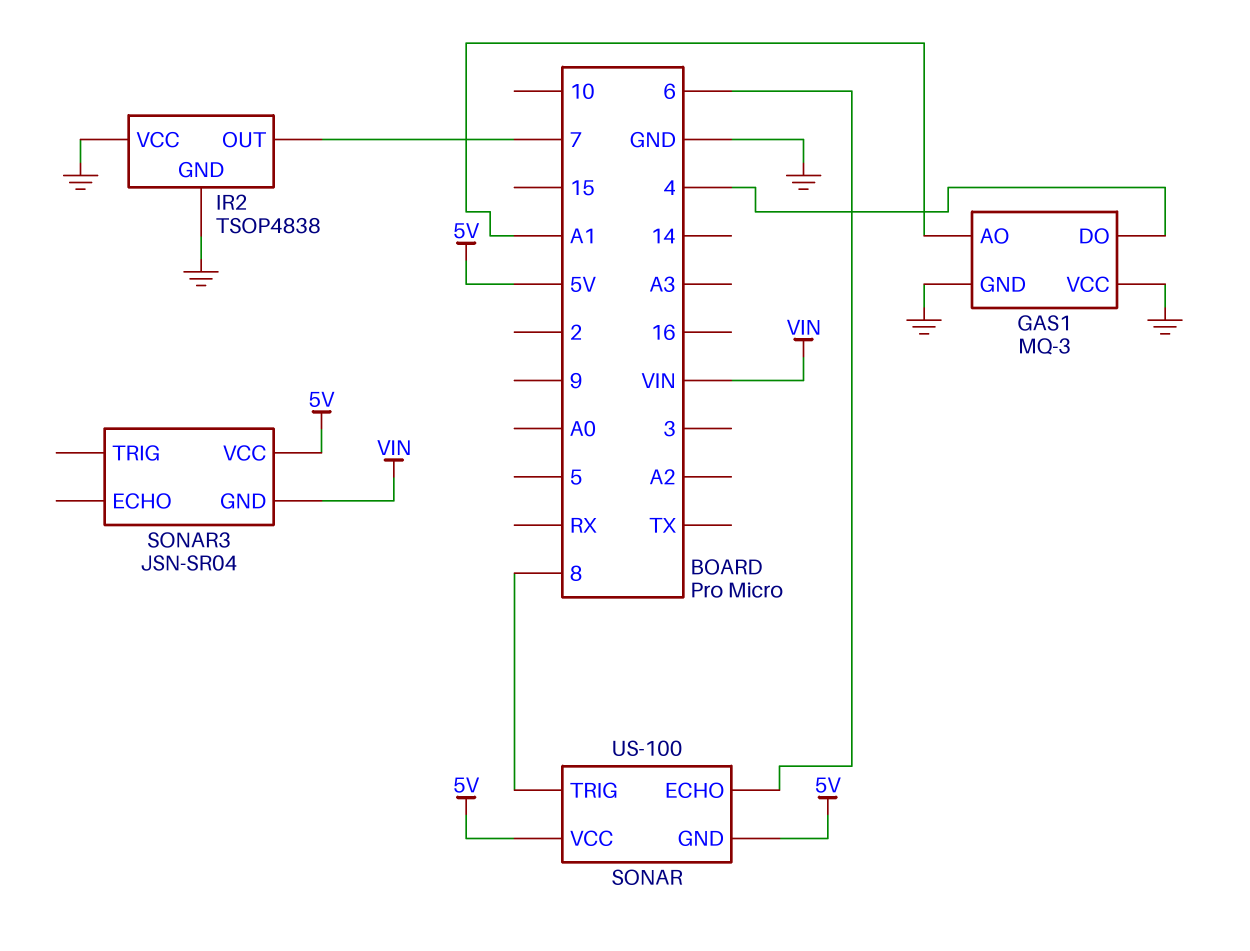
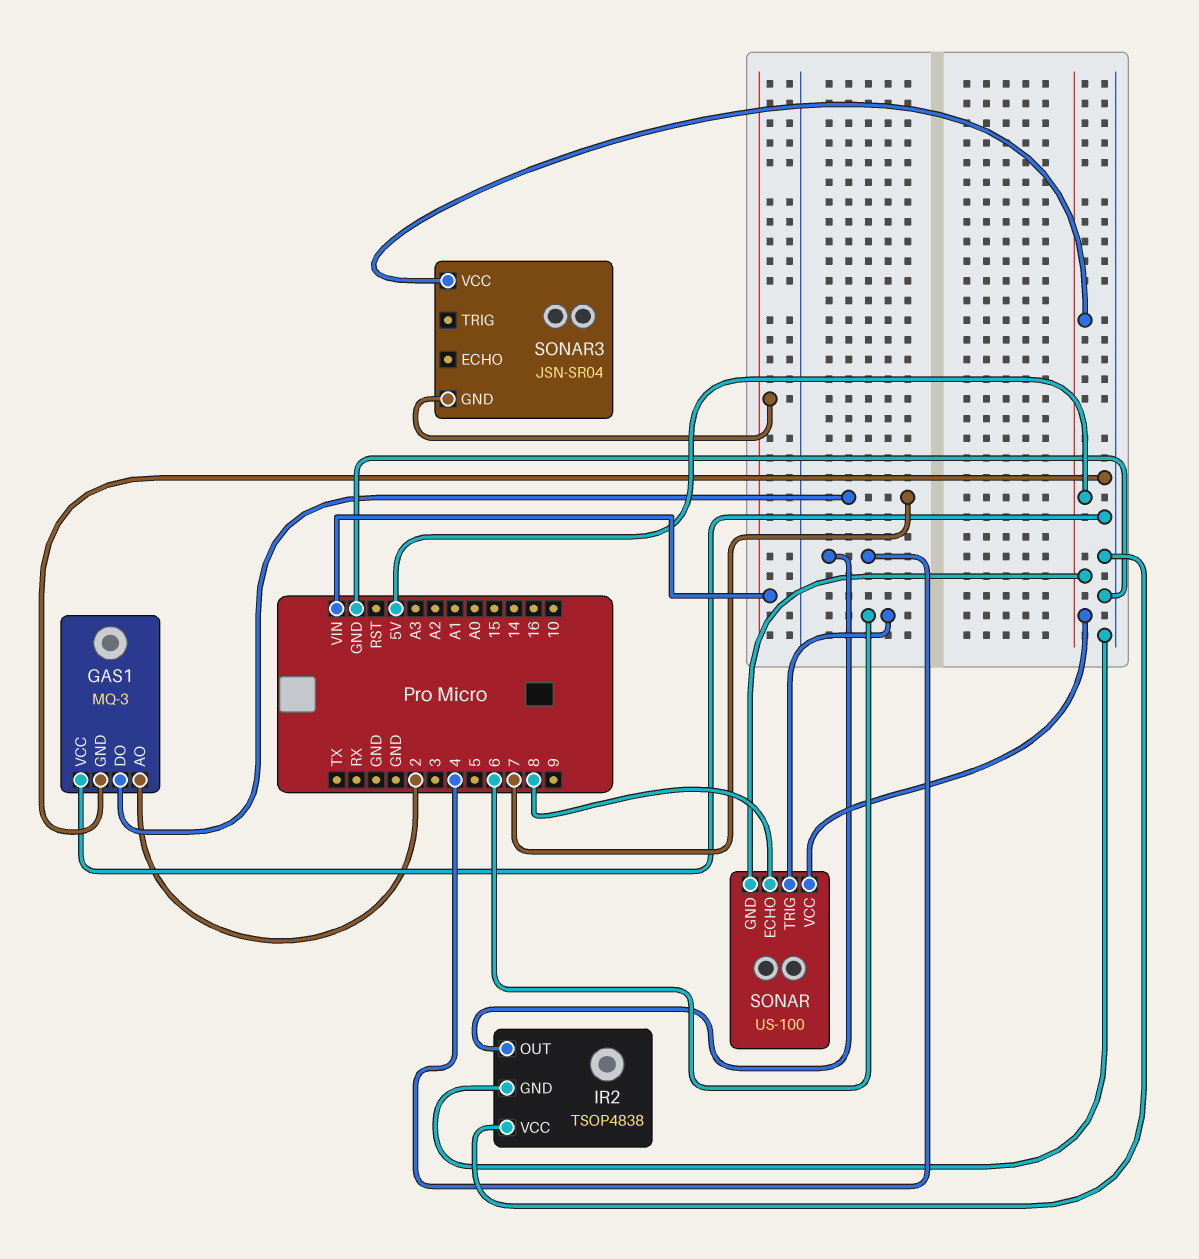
GAS1 pin AO: A1 -> 2
GAS1 pin DO: 4 -> 7
IR2 pin OUT: 7 -> 4
SONAR pin ECHO: 6 -> 8
SONAR pin TRIG: 8 -> 6

